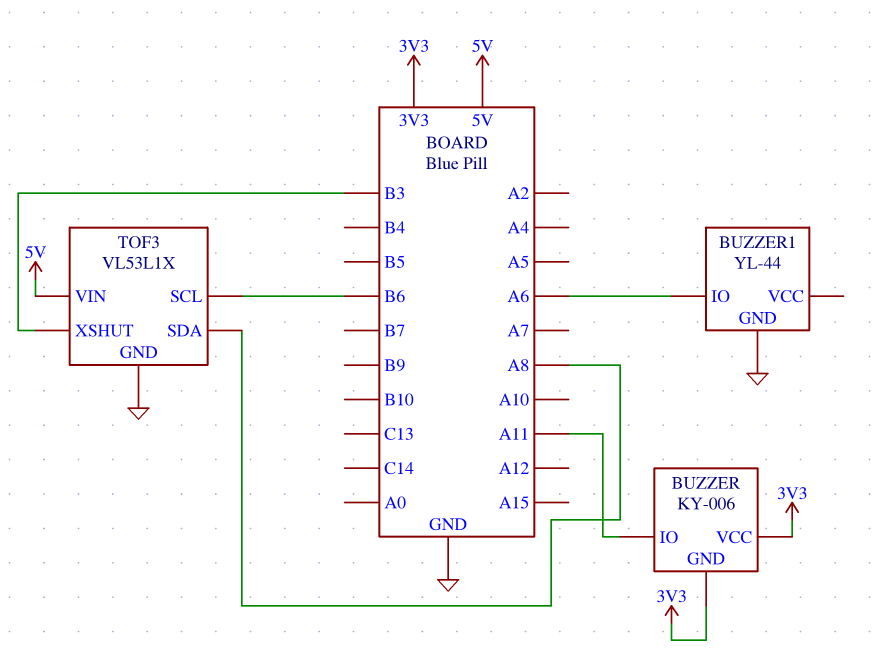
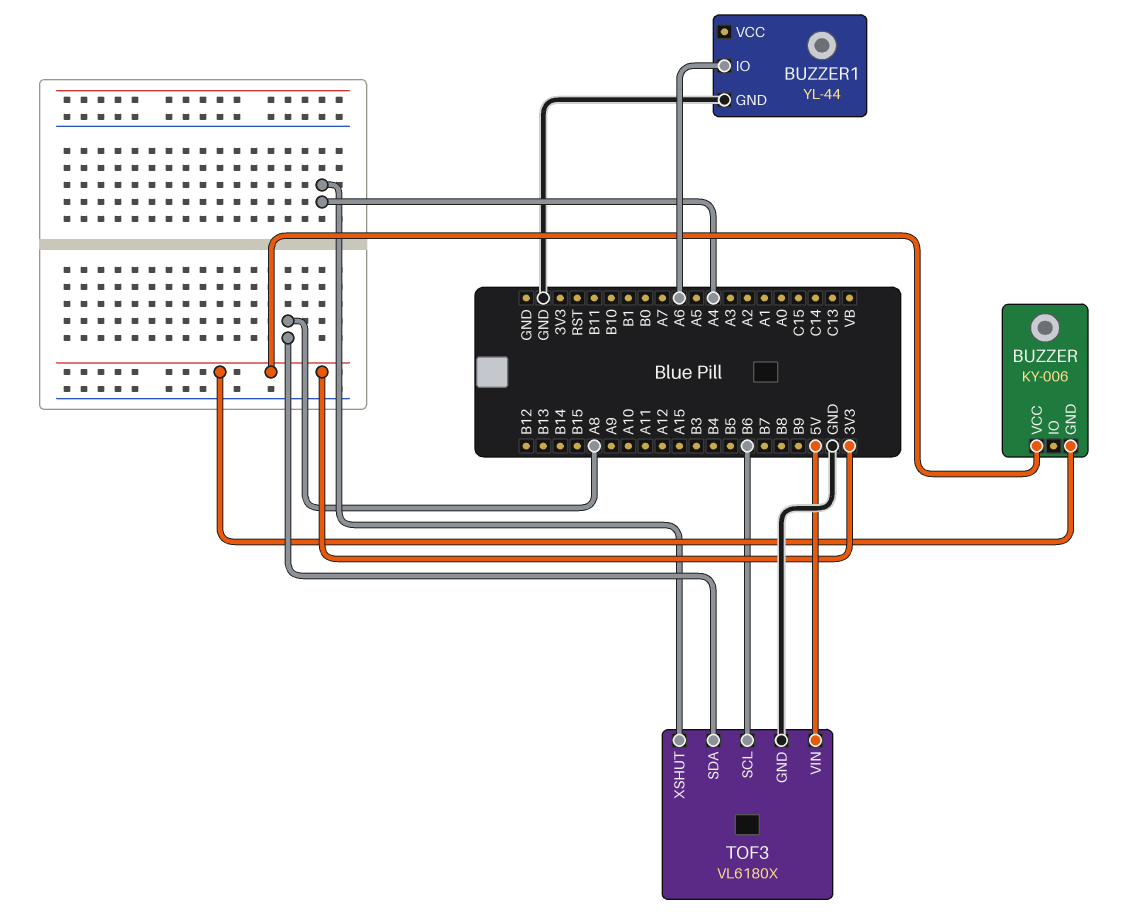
BUZZER pin IO: A11 -> none
TOF3: VL53L1X -> VL6180X
TOF3 pin XSHUT: B3 -> A4

